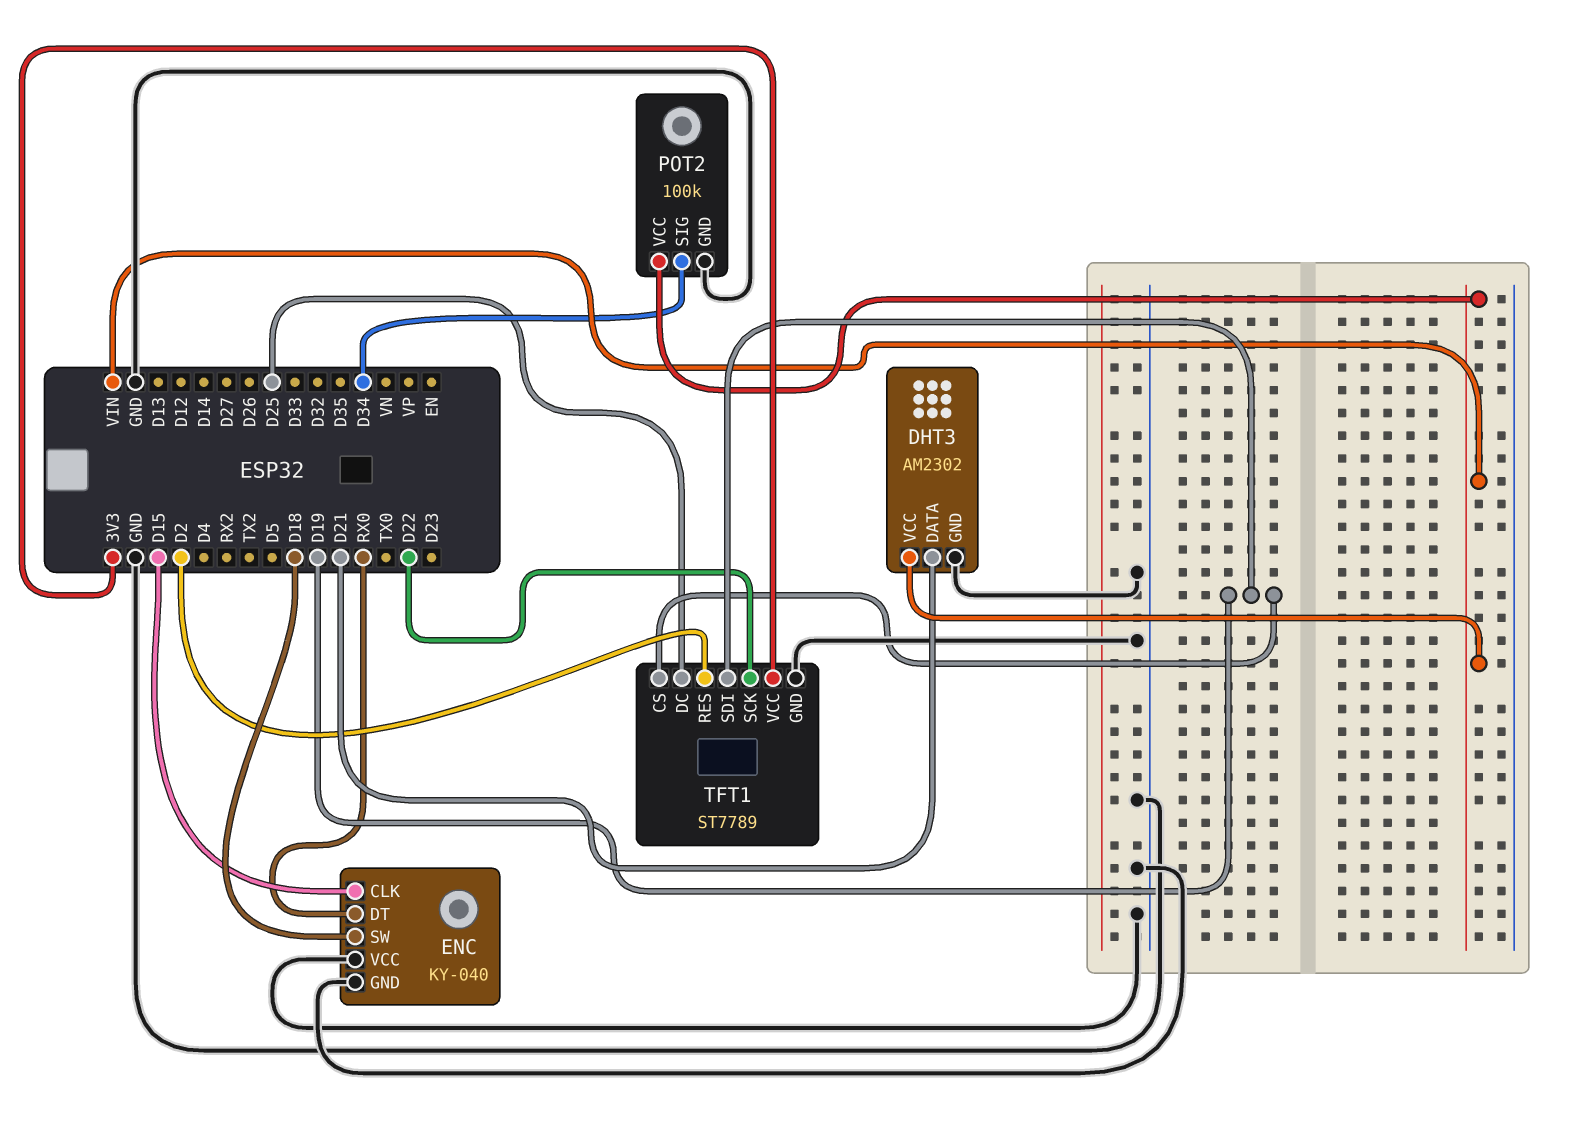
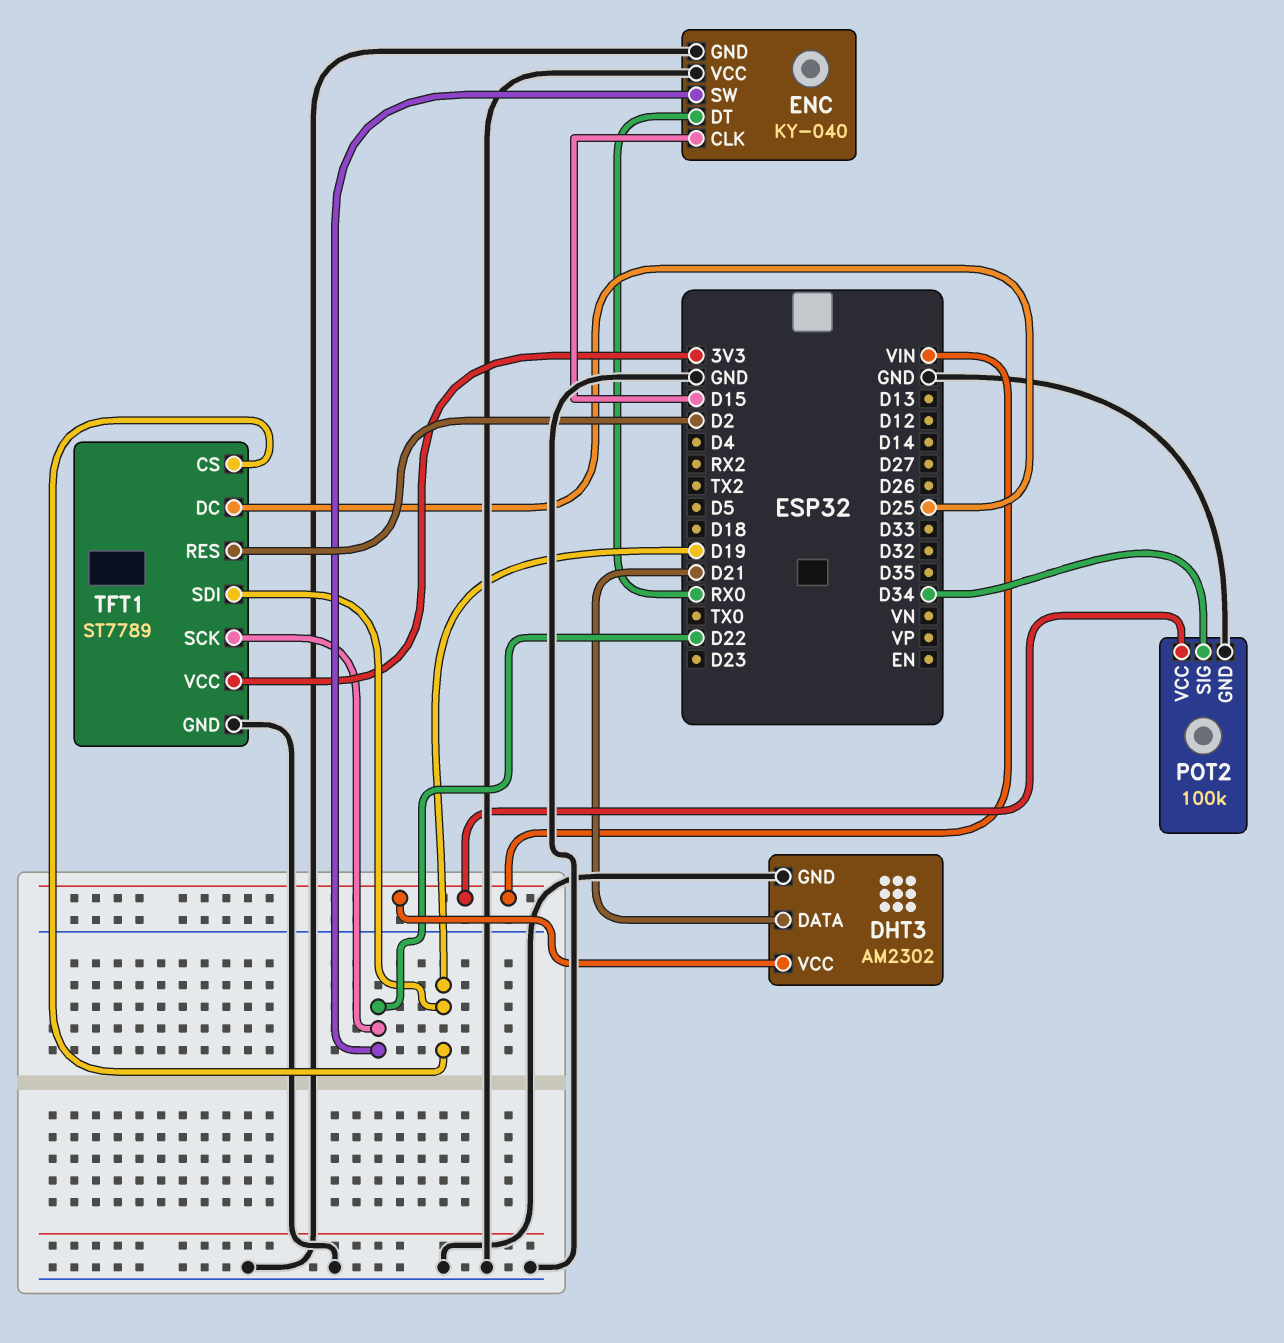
ENC pin SW: D18 -> D22

